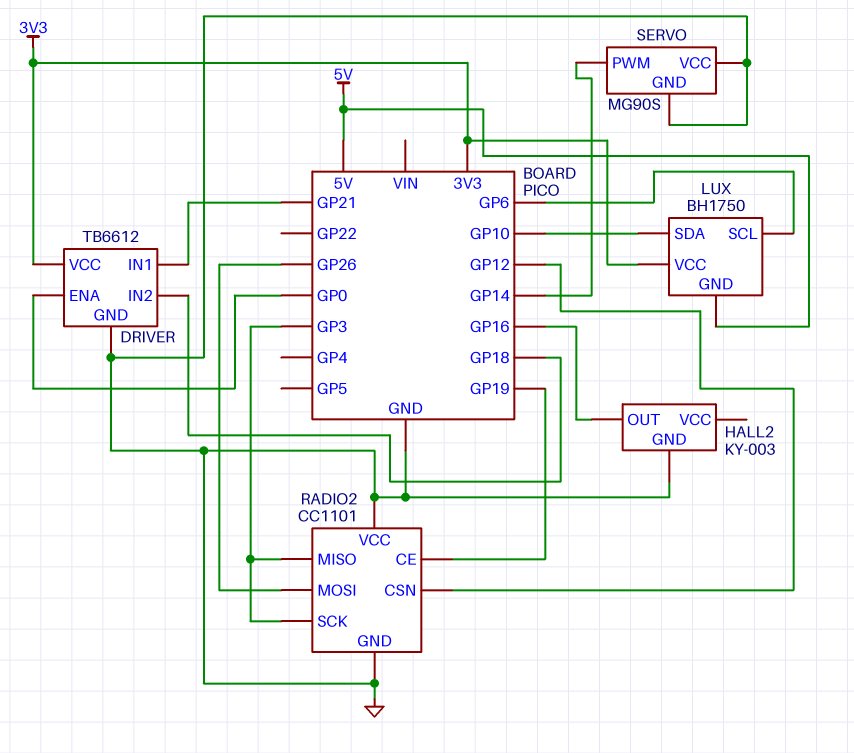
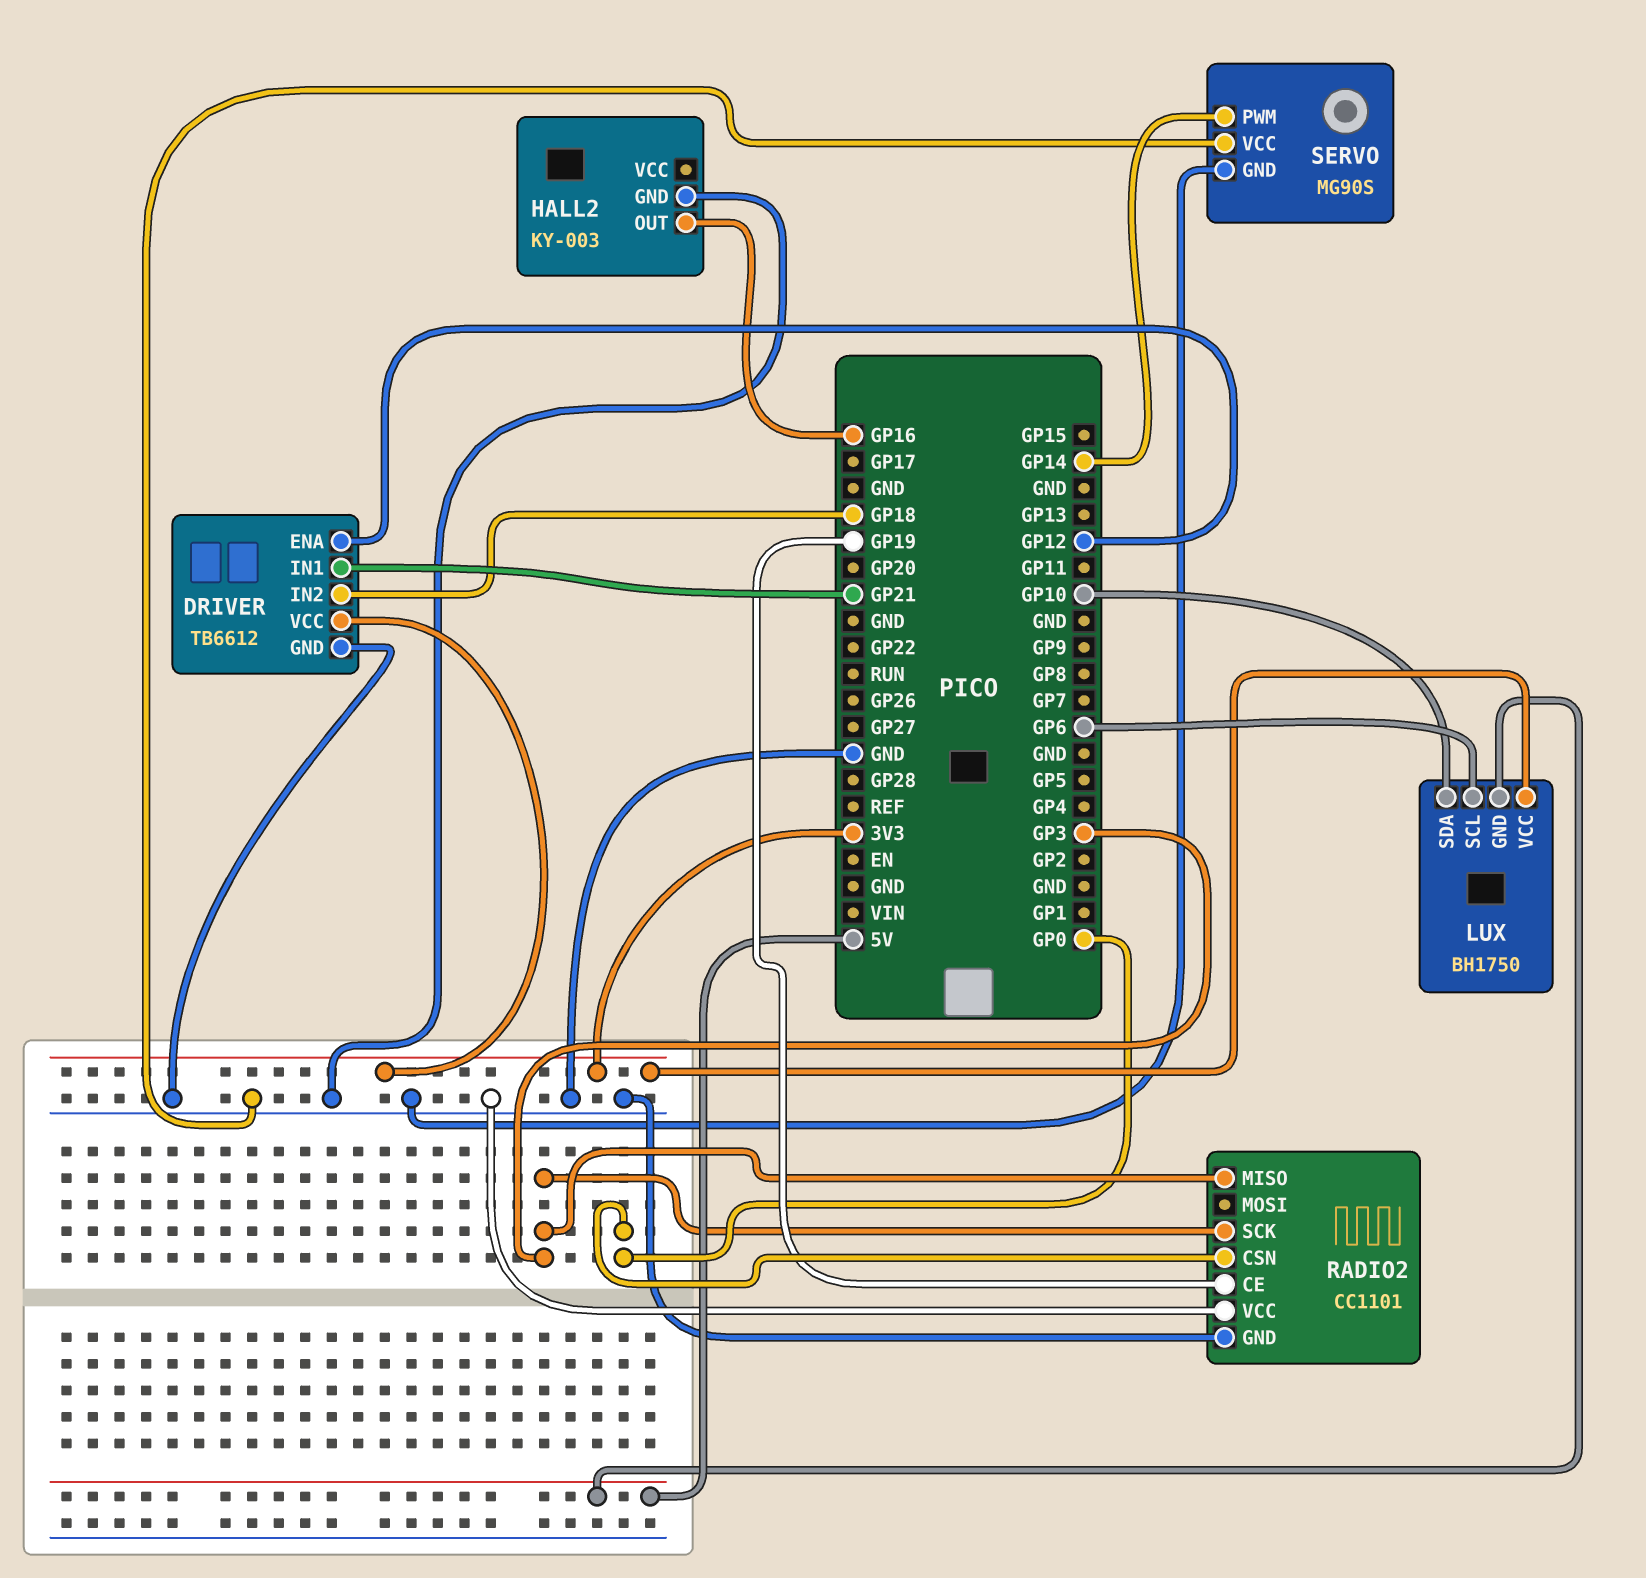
DRIVER pin ENA: GP0 -> GP12
RADIO2 pin CSN: GP12 -> GP0
RADIO2 pin MOSI: GP26 -> none

